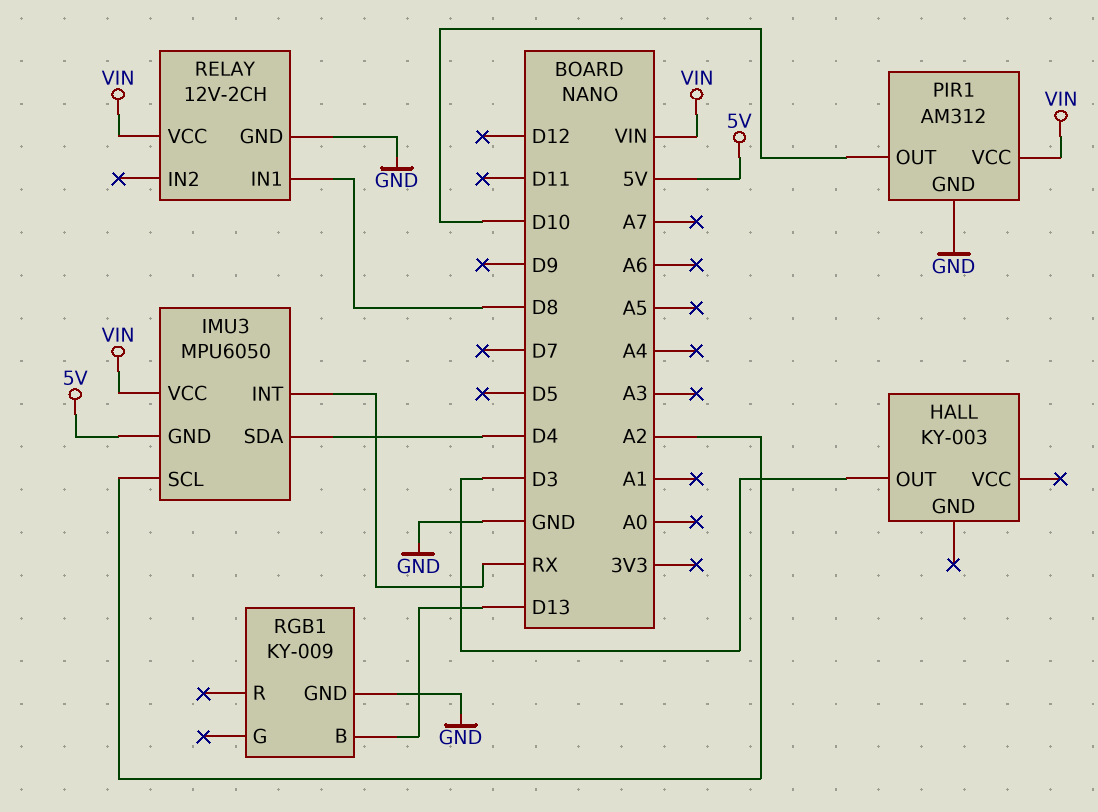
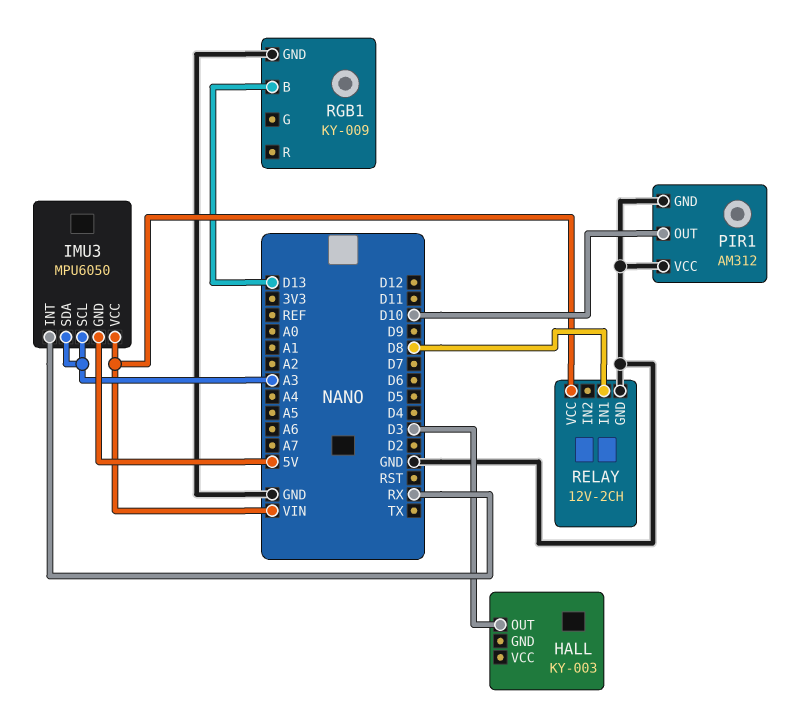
IMU3 pin SCL: A2 -> A3
IMU3 pin SDA: D4 -> A3
PIR1 pin VCC: VIN -> GND

